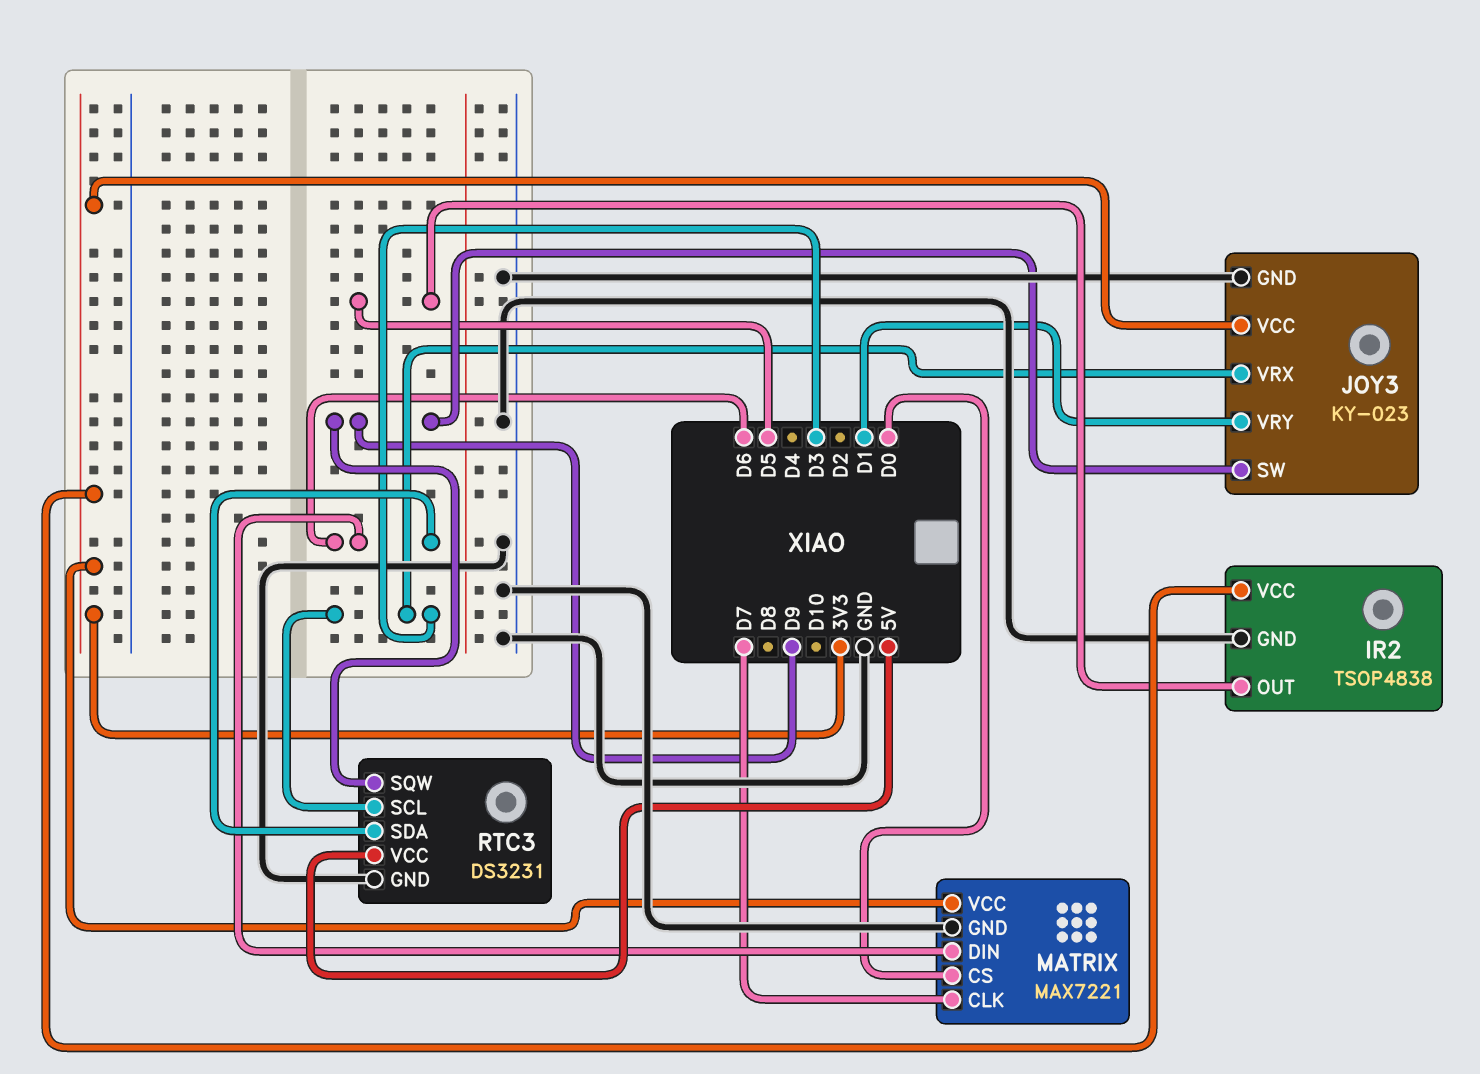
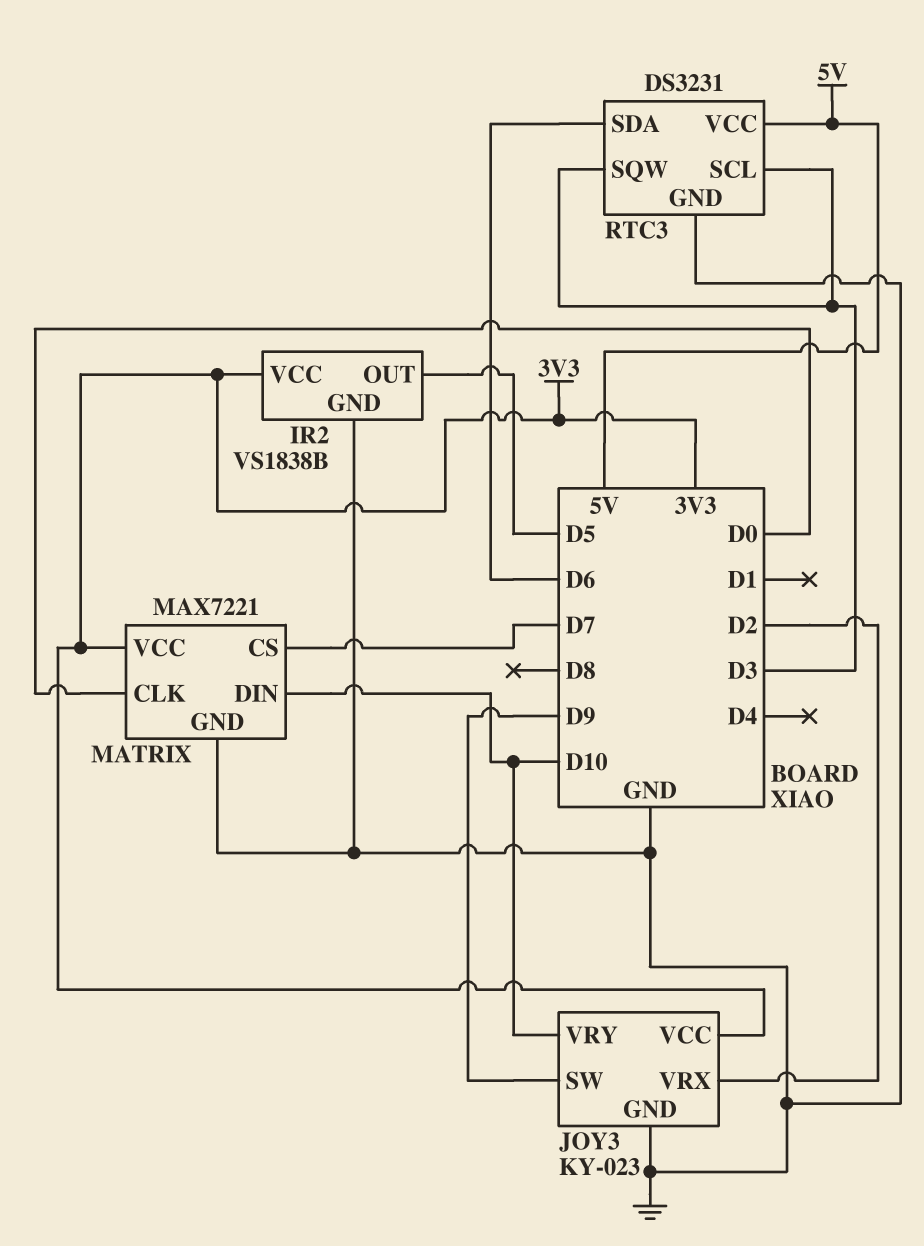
IR2: TSOP4838 -> VS1838B
JOY3 pin VRX: D3 -> D2
JOY3 pin VRY: D1 -> D10
MATRIX pin CLK: D7 -> D0
MATRIX pin CS: D0 -> D7
MATRIX pin DIN: D6 -> D10
RTC3 pin SQW: D9 -> D3

